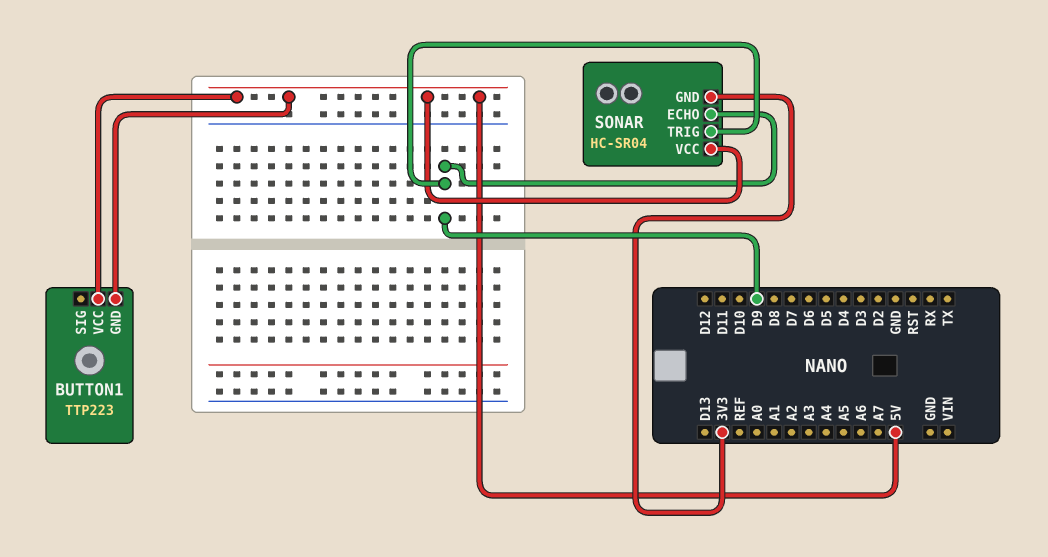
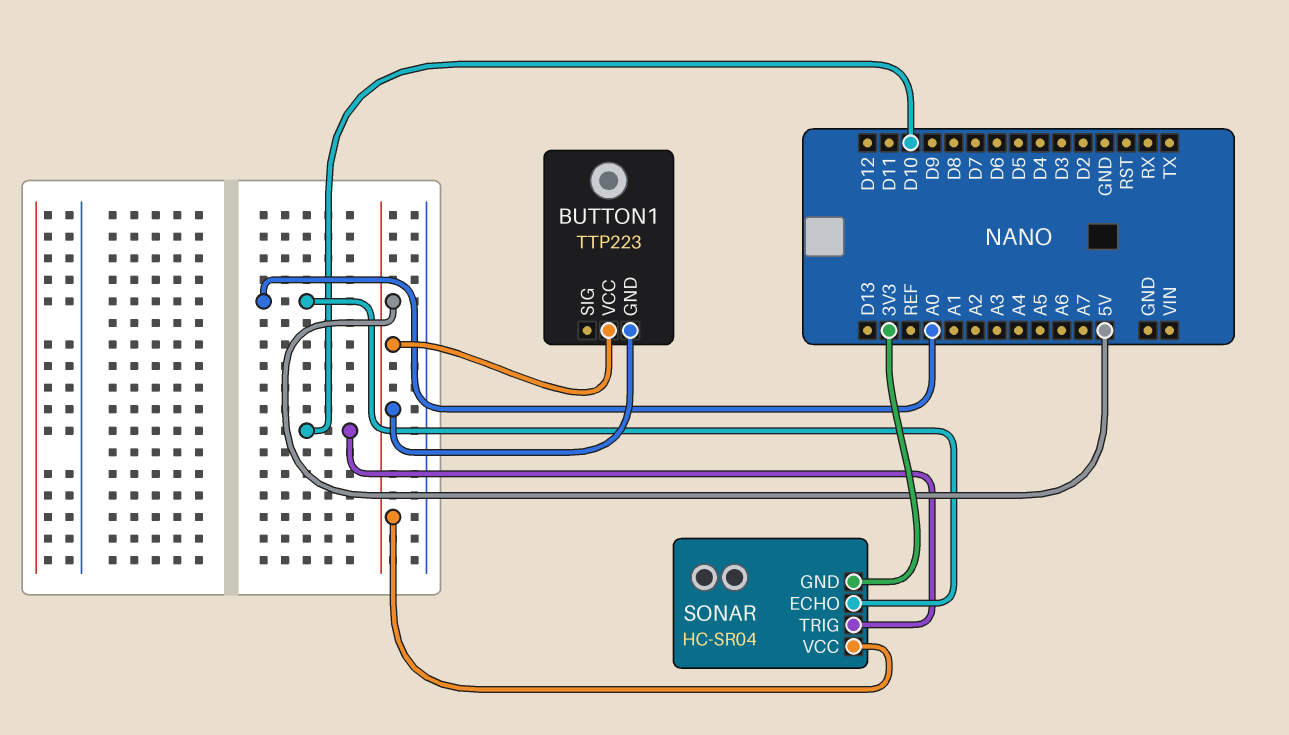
SONAR pin ECHO: D9 -> A0
SONAR pin TRIG: D9 -> D10

